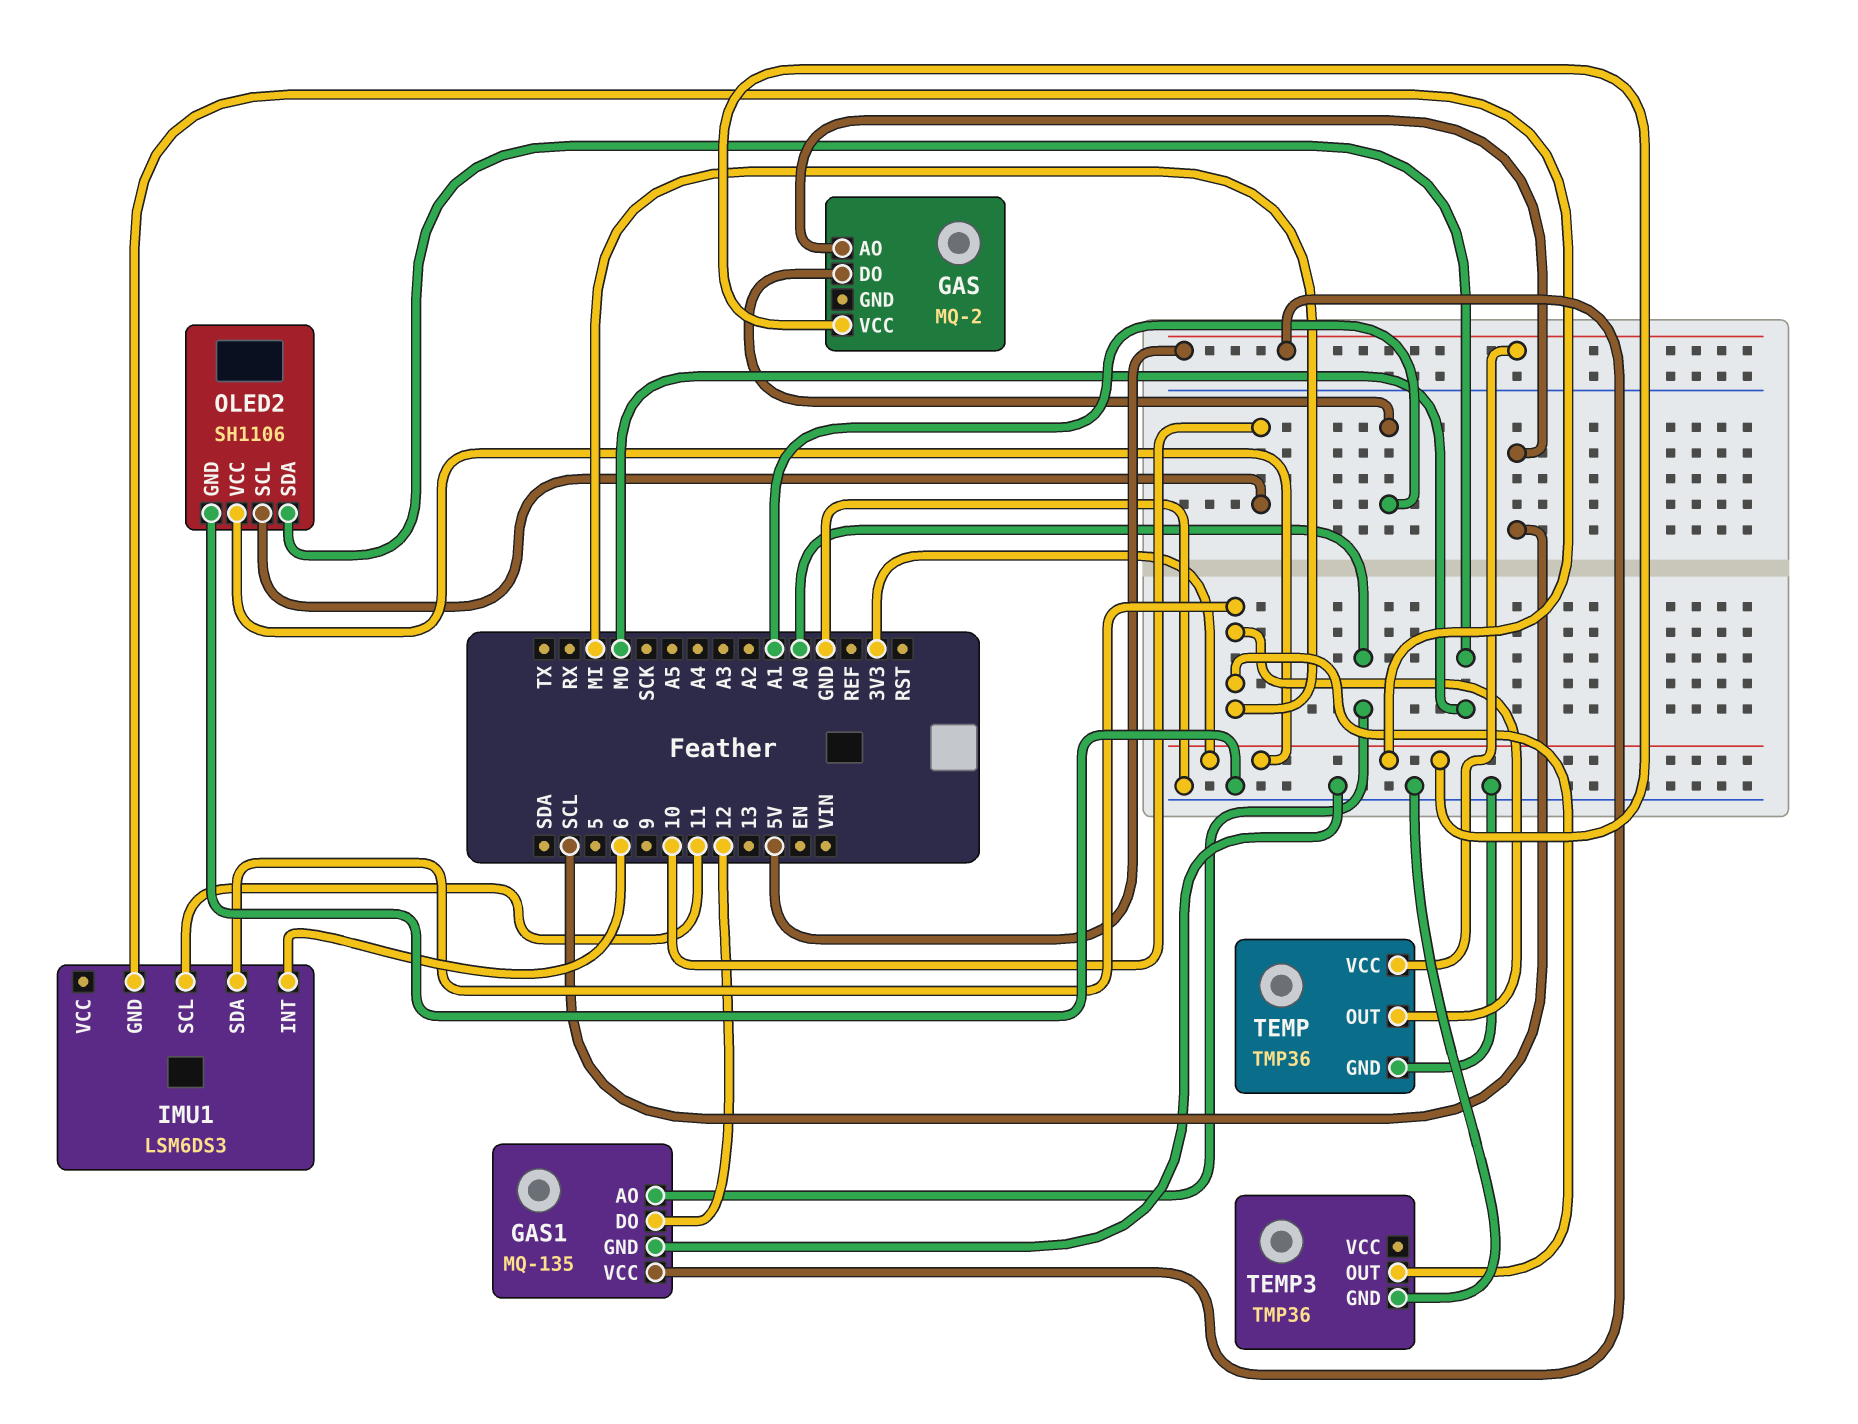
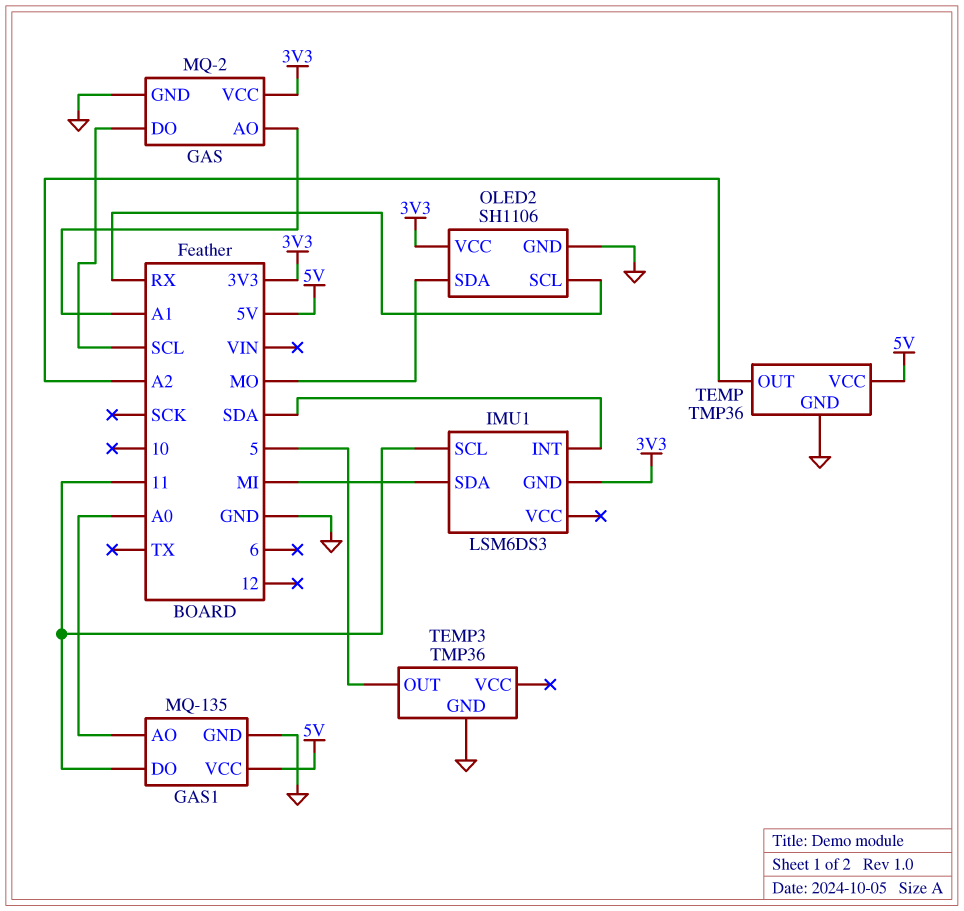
GAS pin AO: SCL -> A1
GAS pin DO: A1 -> SCL
GAS pin GND: none -> GND
GAS1 pin DO: 12 -> 11
IMU1 pin INT: 6 -> SDA
OLED2 pin SCL: 10 -> RX
TEMP pin OUT: MI -> A2
TEMP3 pin OUT: MI -> 5

